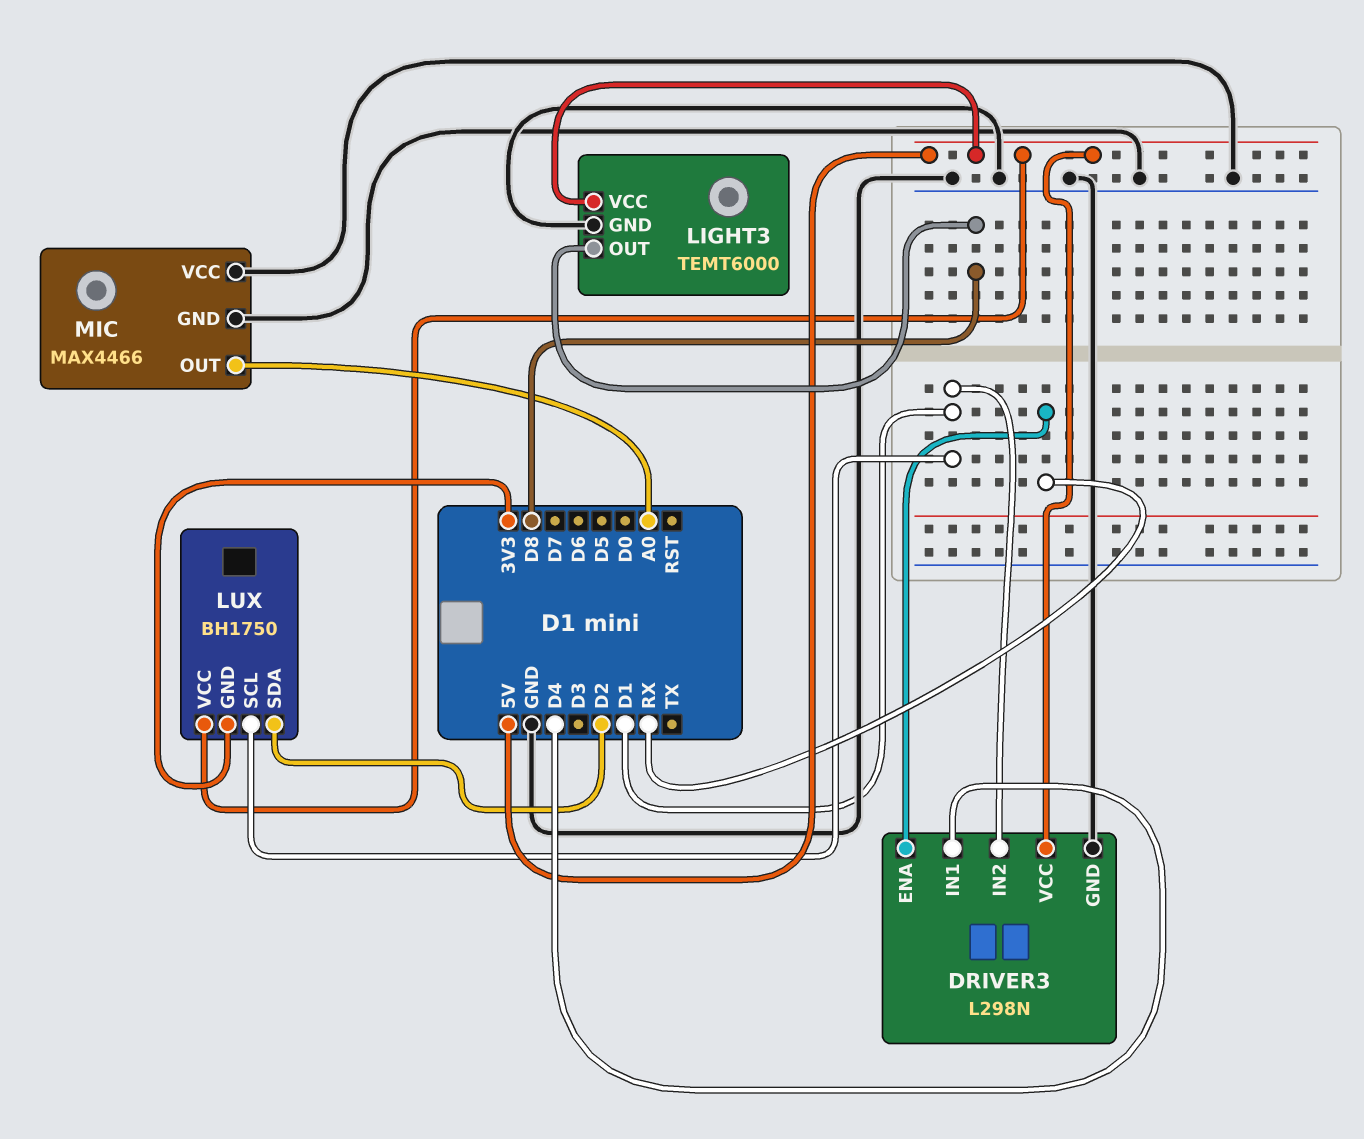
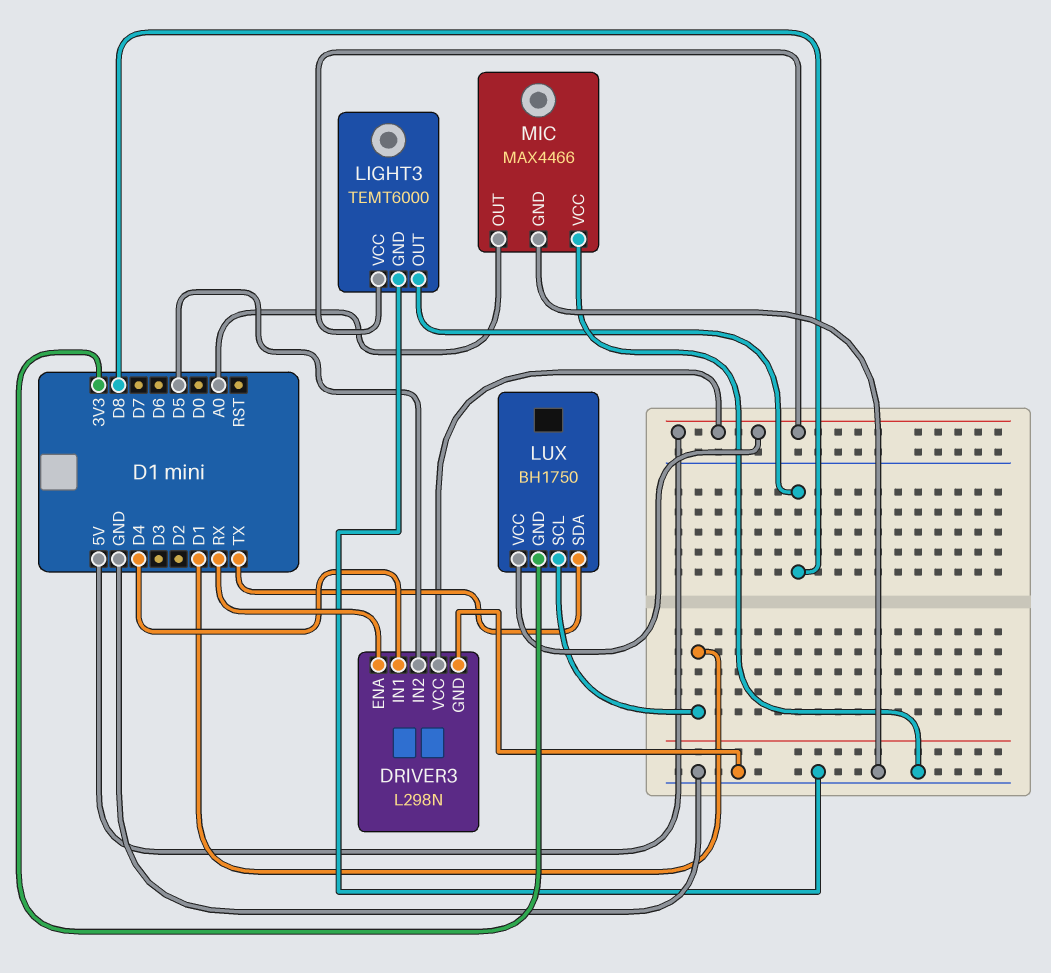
DRIVER3 pin IN2: D1 -> D5
LUX pin SDA: D2 -> TX

